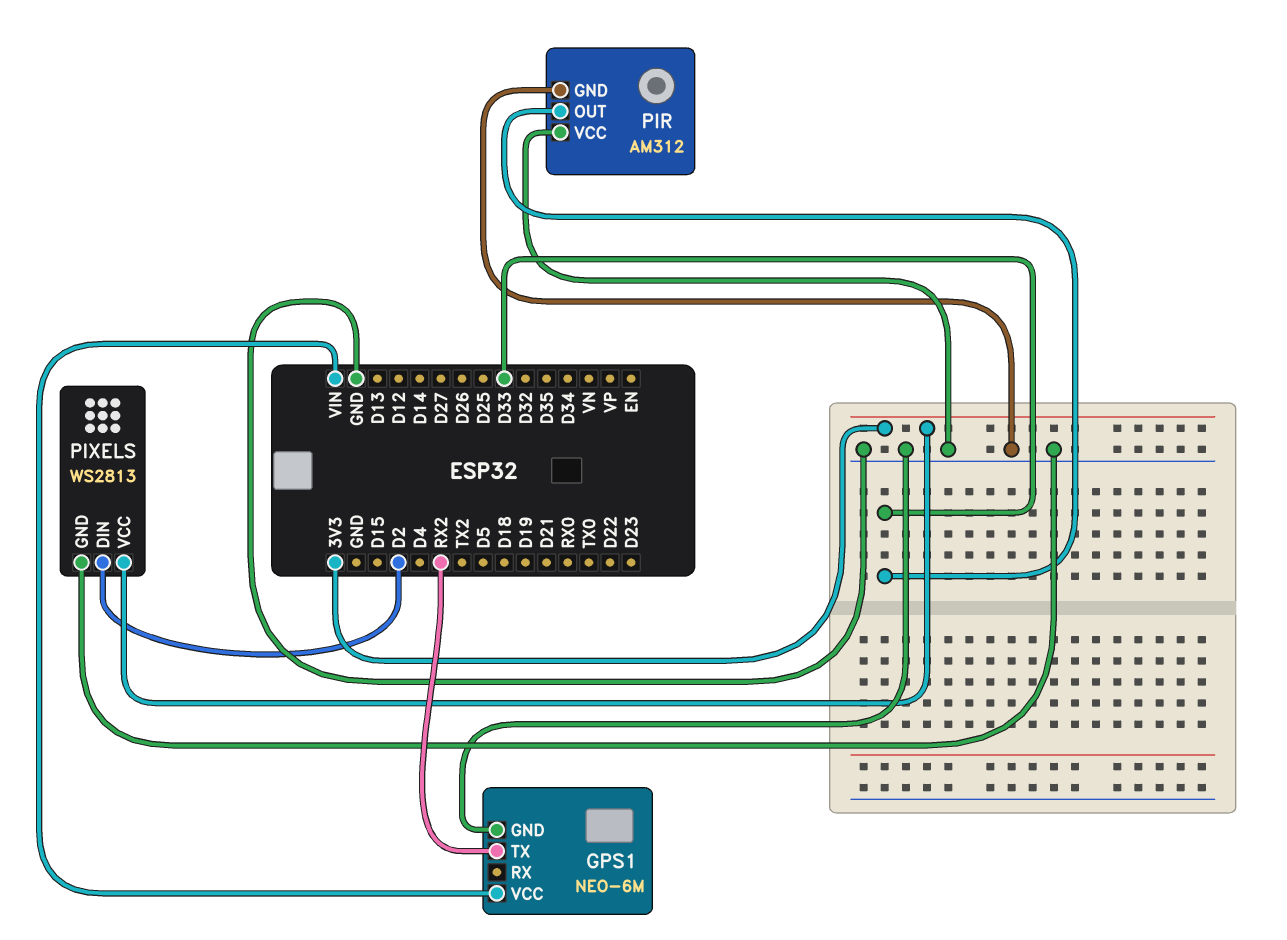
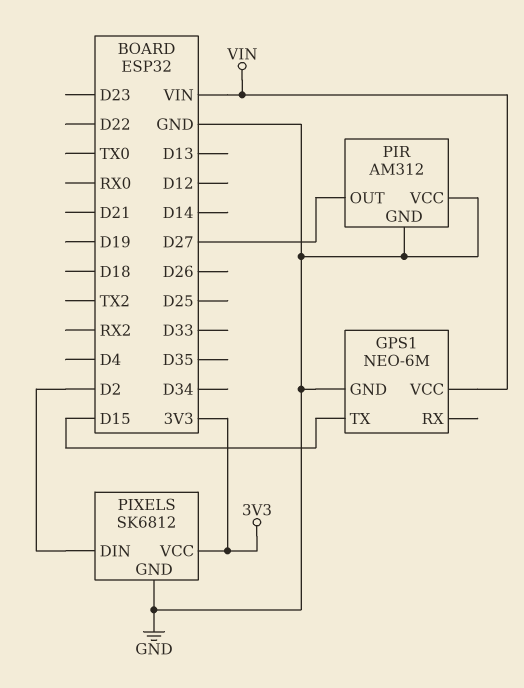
GPS1 pin TX: RX2 -> D15
PIR pin OUT: D33 -> D27
PIXELS: WS2813 -> SK6812

